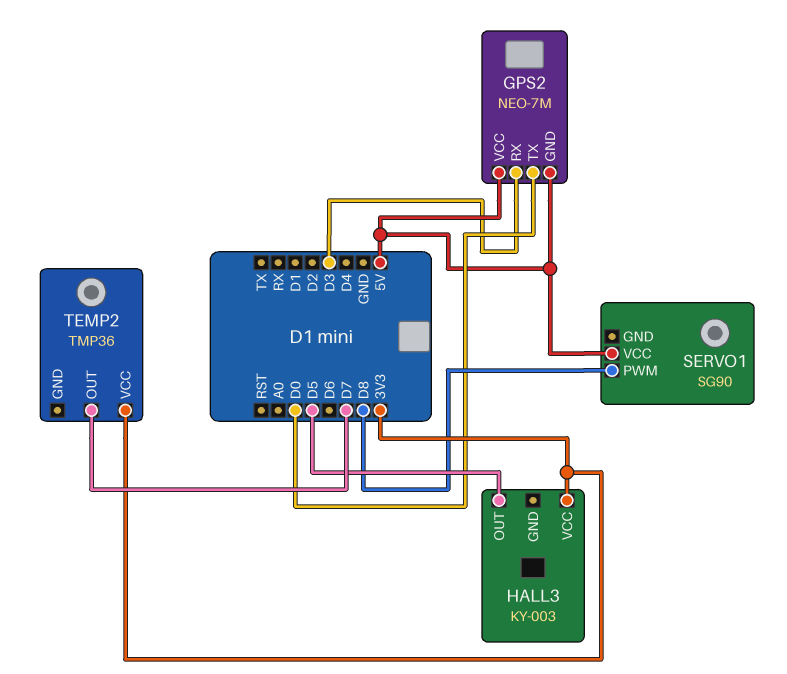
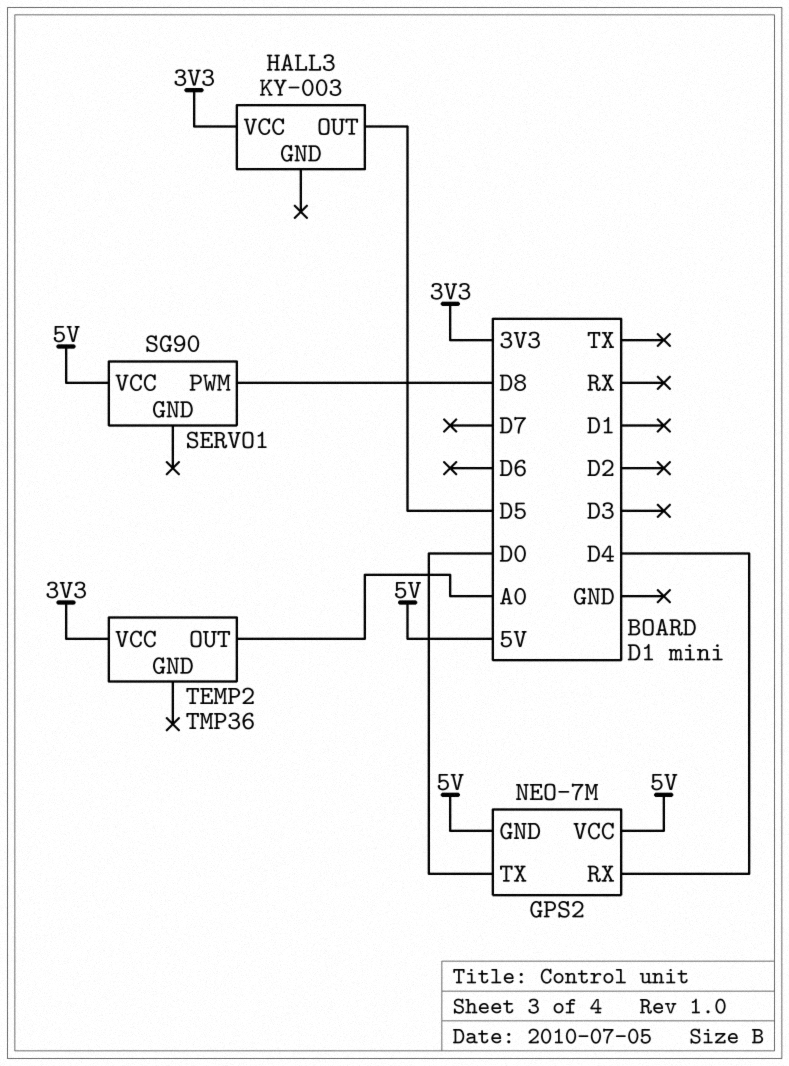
GPS2 pin RX: D3 -> D4
TEMP2 pin OUT: D7 -> A0

